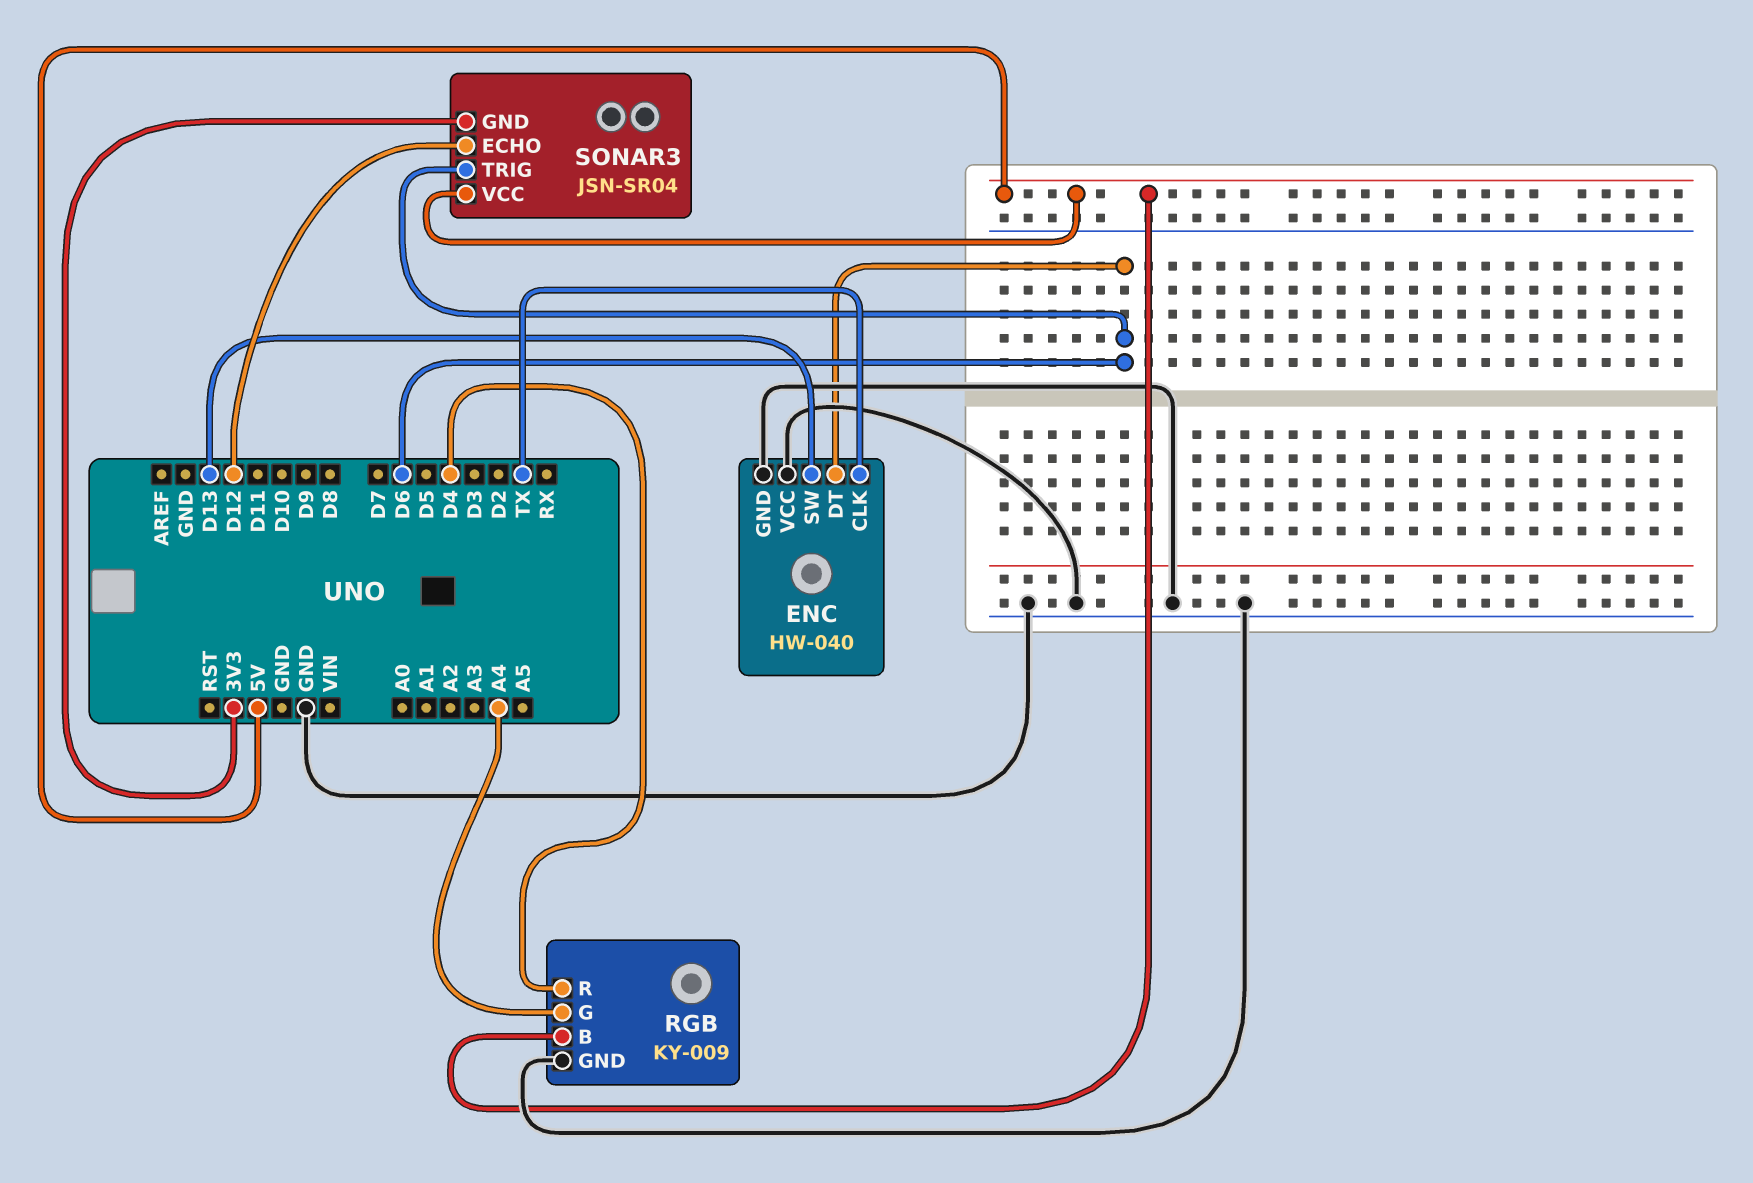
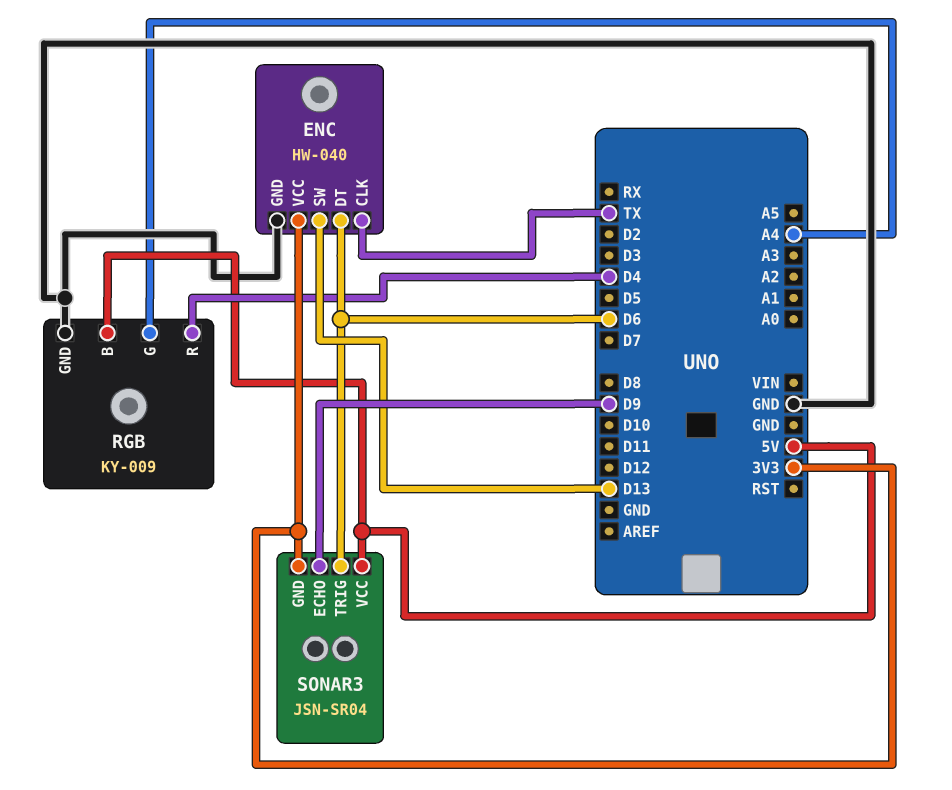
ENC pin VCC: GND -> 3V3
SONAR3 pin ECHO: D12 -> D9

